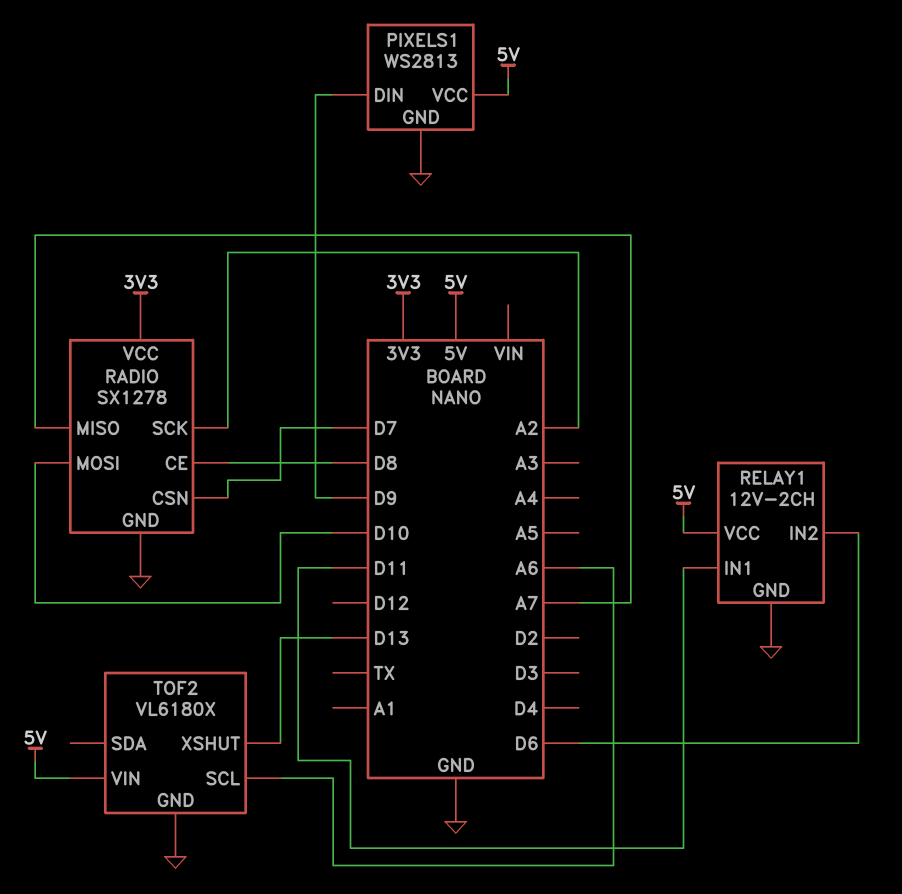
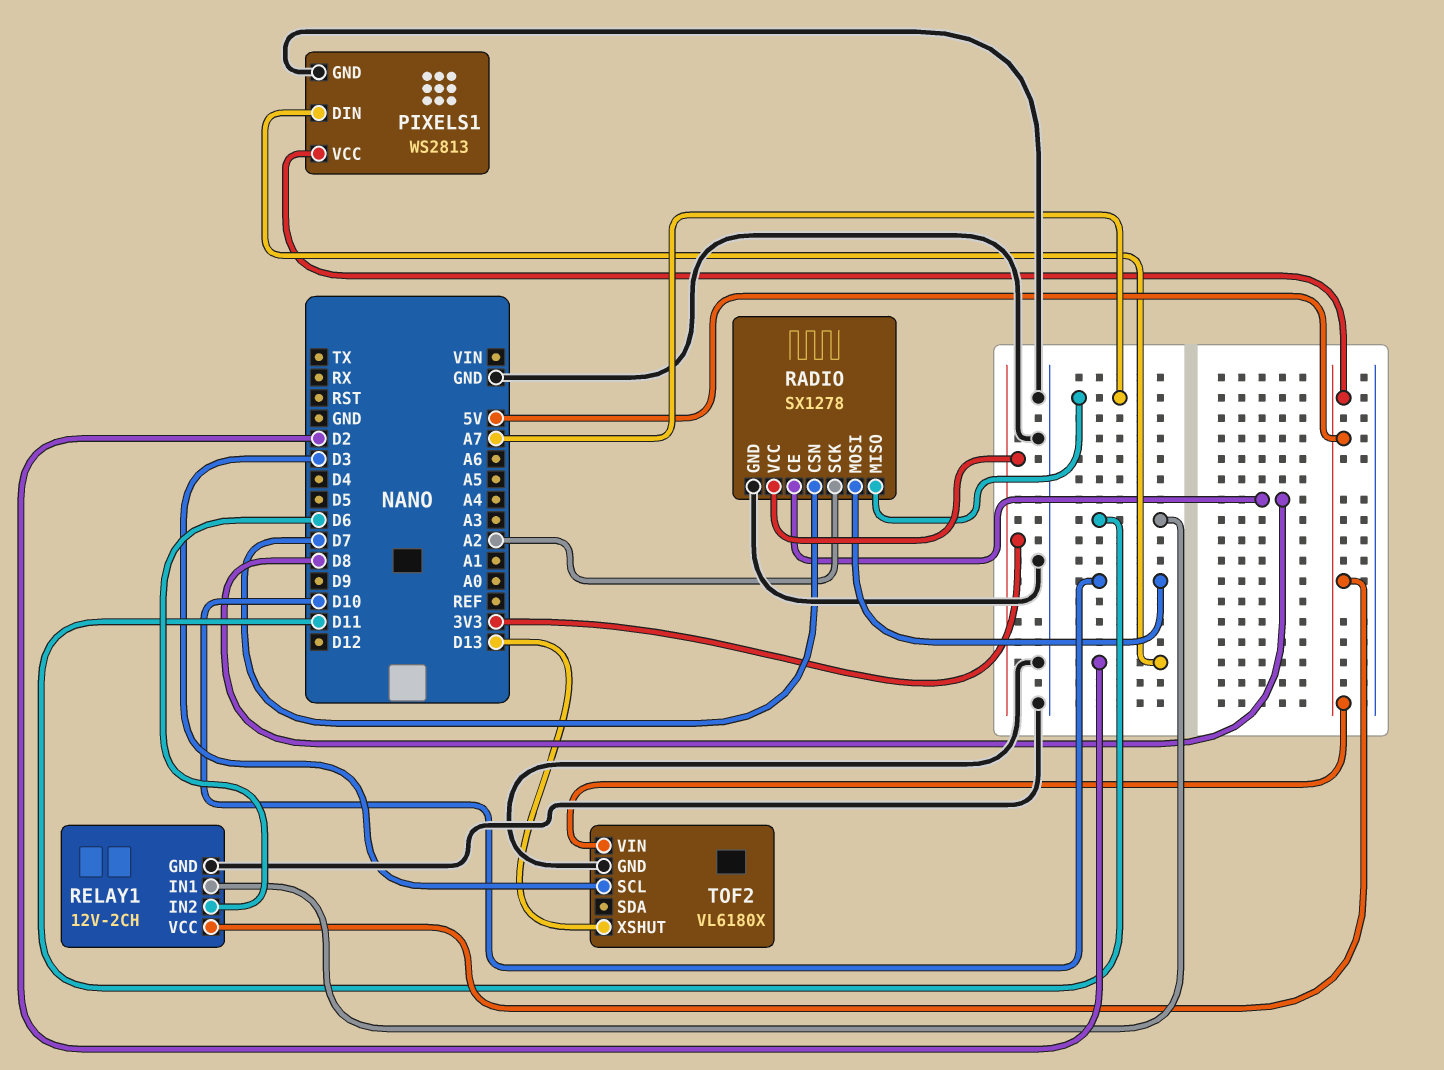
PIXELS1 pin DIN: D9 -> D2
TOF2 pin SCL: A6 -> D3

